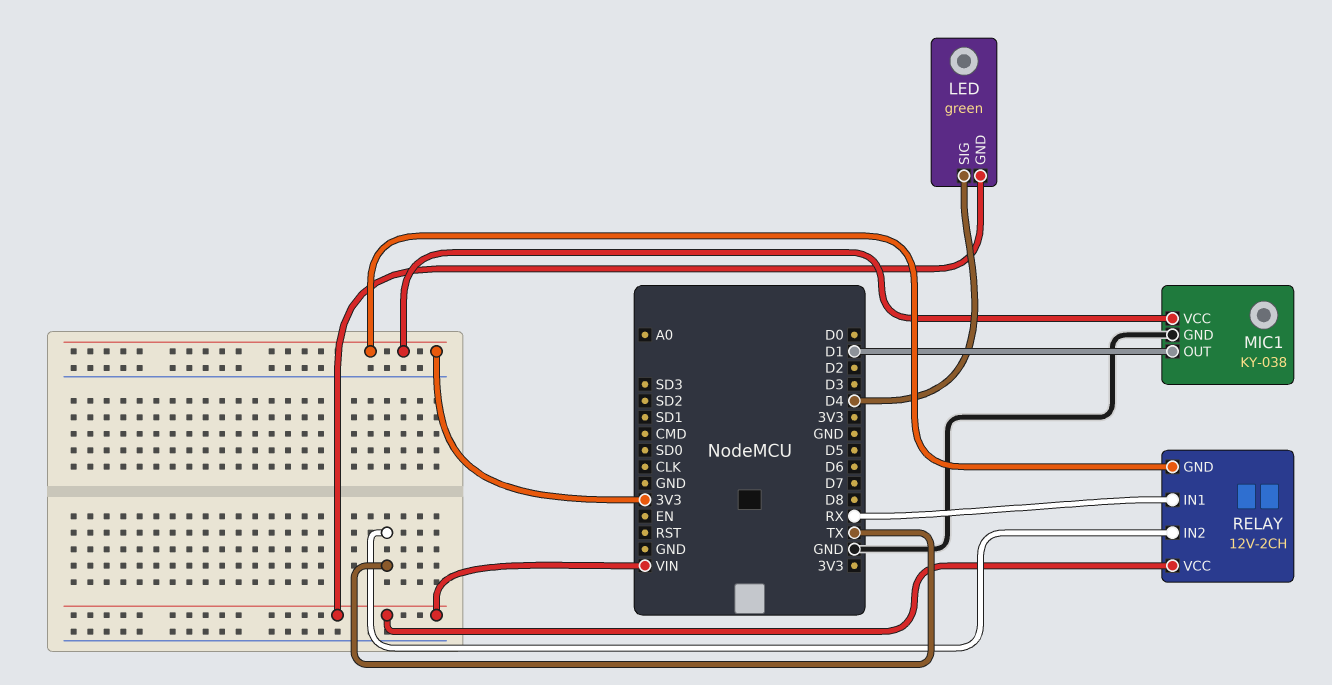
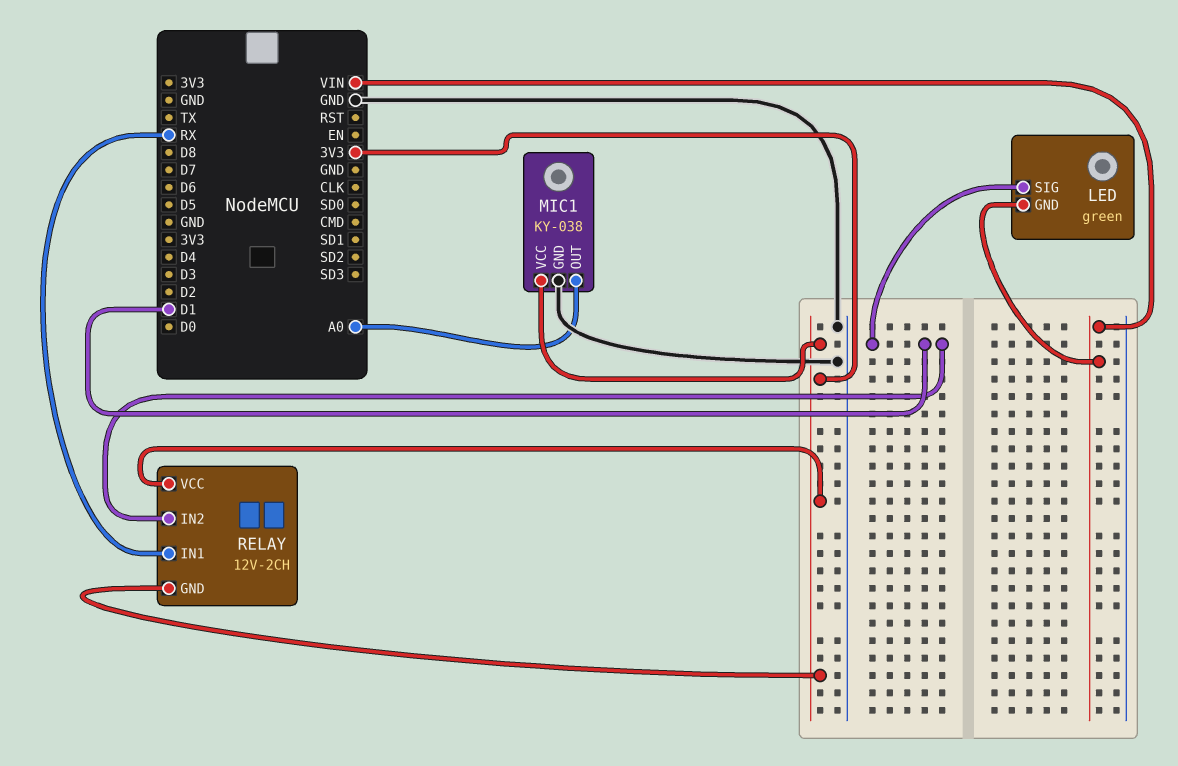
LED pin SIG: D4 -> D1
MIC1 pin OUT: D1 -> A0
RELAY pin IN2: TX -> D1
RELAY pin VCC: VIN -> 3V3

